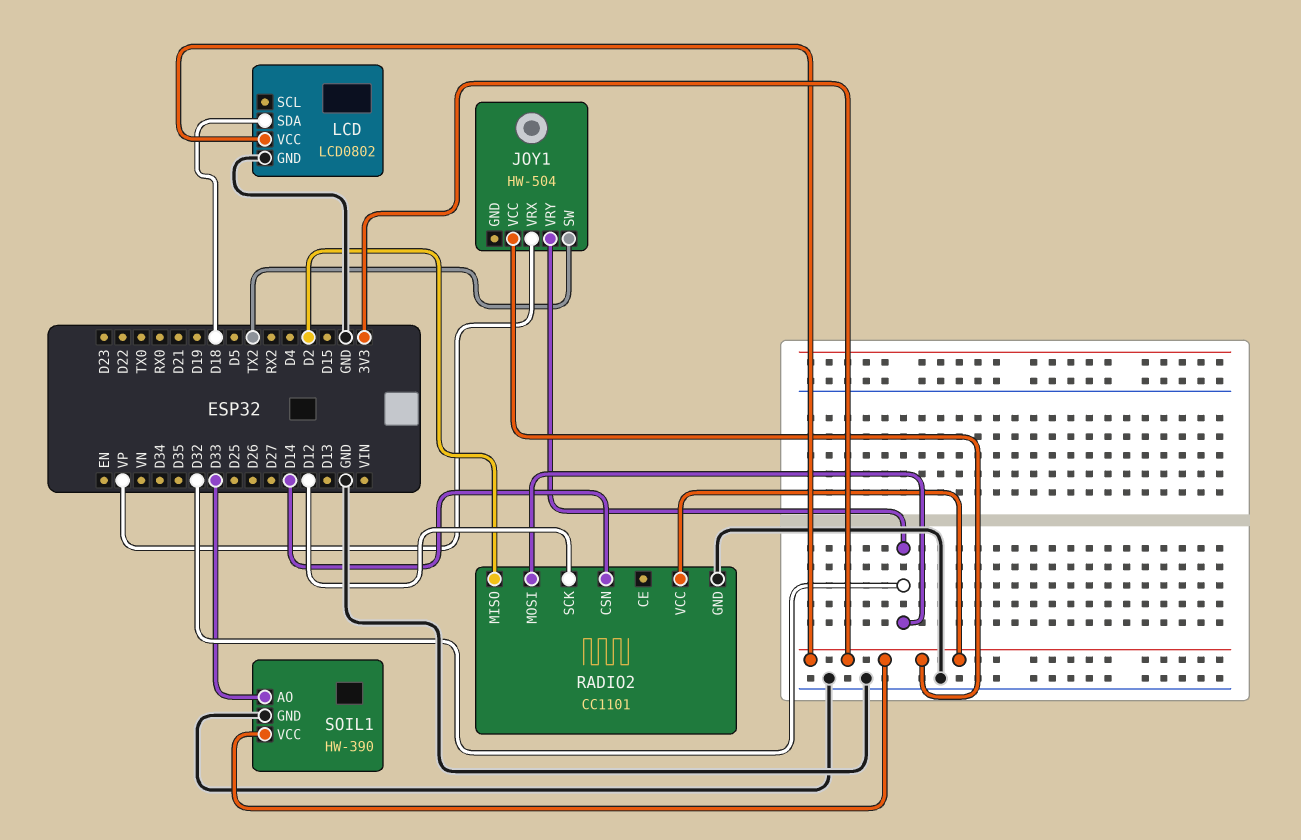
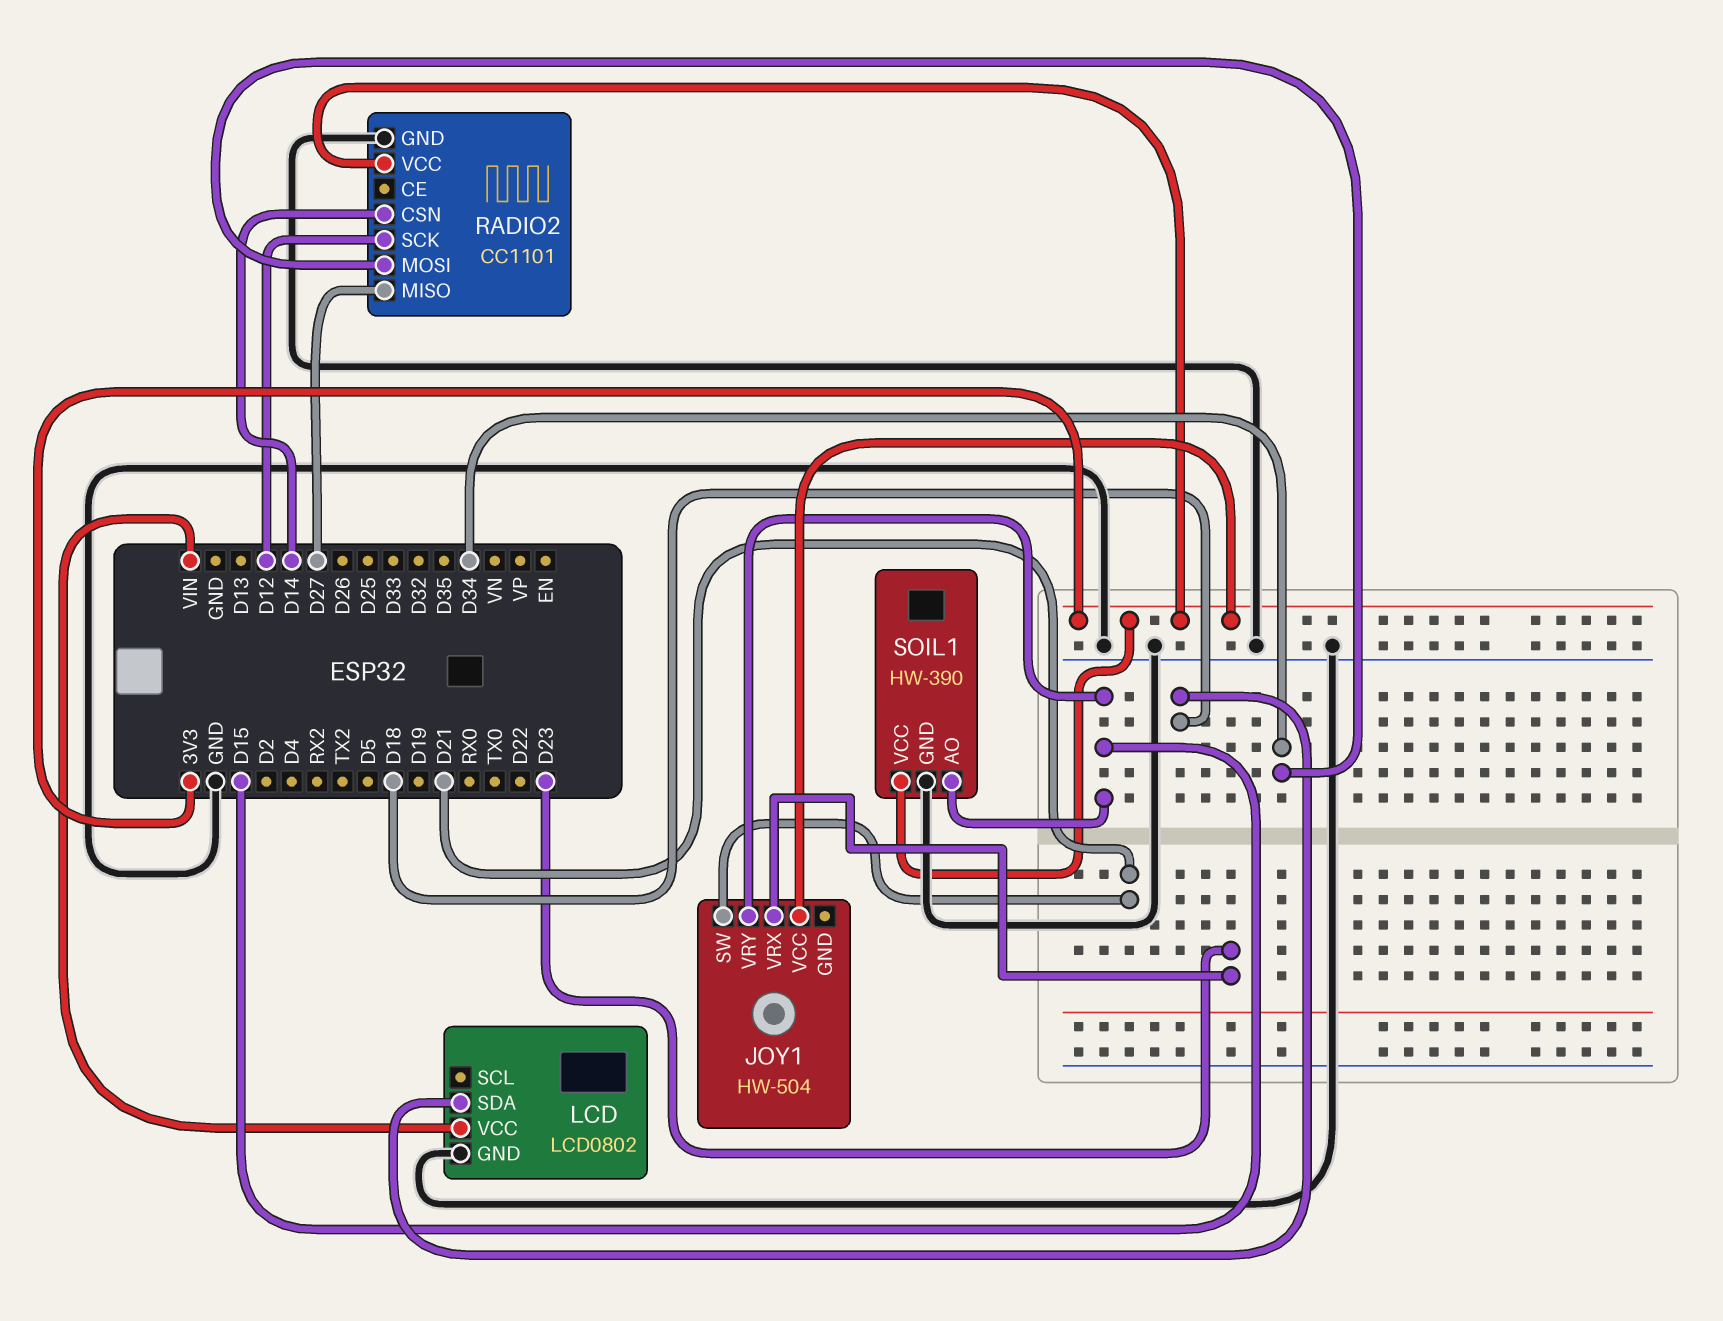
JOY1 pin SW: TX2 -> D21
JOY1 pin VRX: VP -> D23
JOY1 pin VRY: D32 -> D15
LCD pin VCC: 3V3 -> VIN
RADIO2 pin MISO: D2 -> D27
RADIO2 pin MOSI: D32 -> D34
SOIL1 pin AO: D33 -> D15

